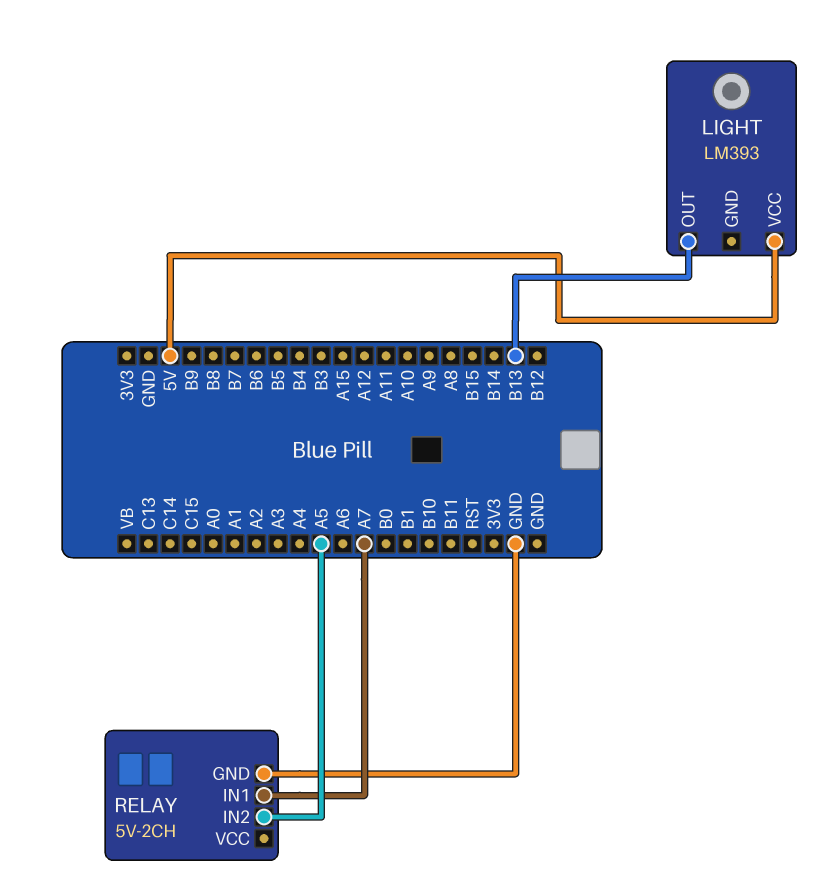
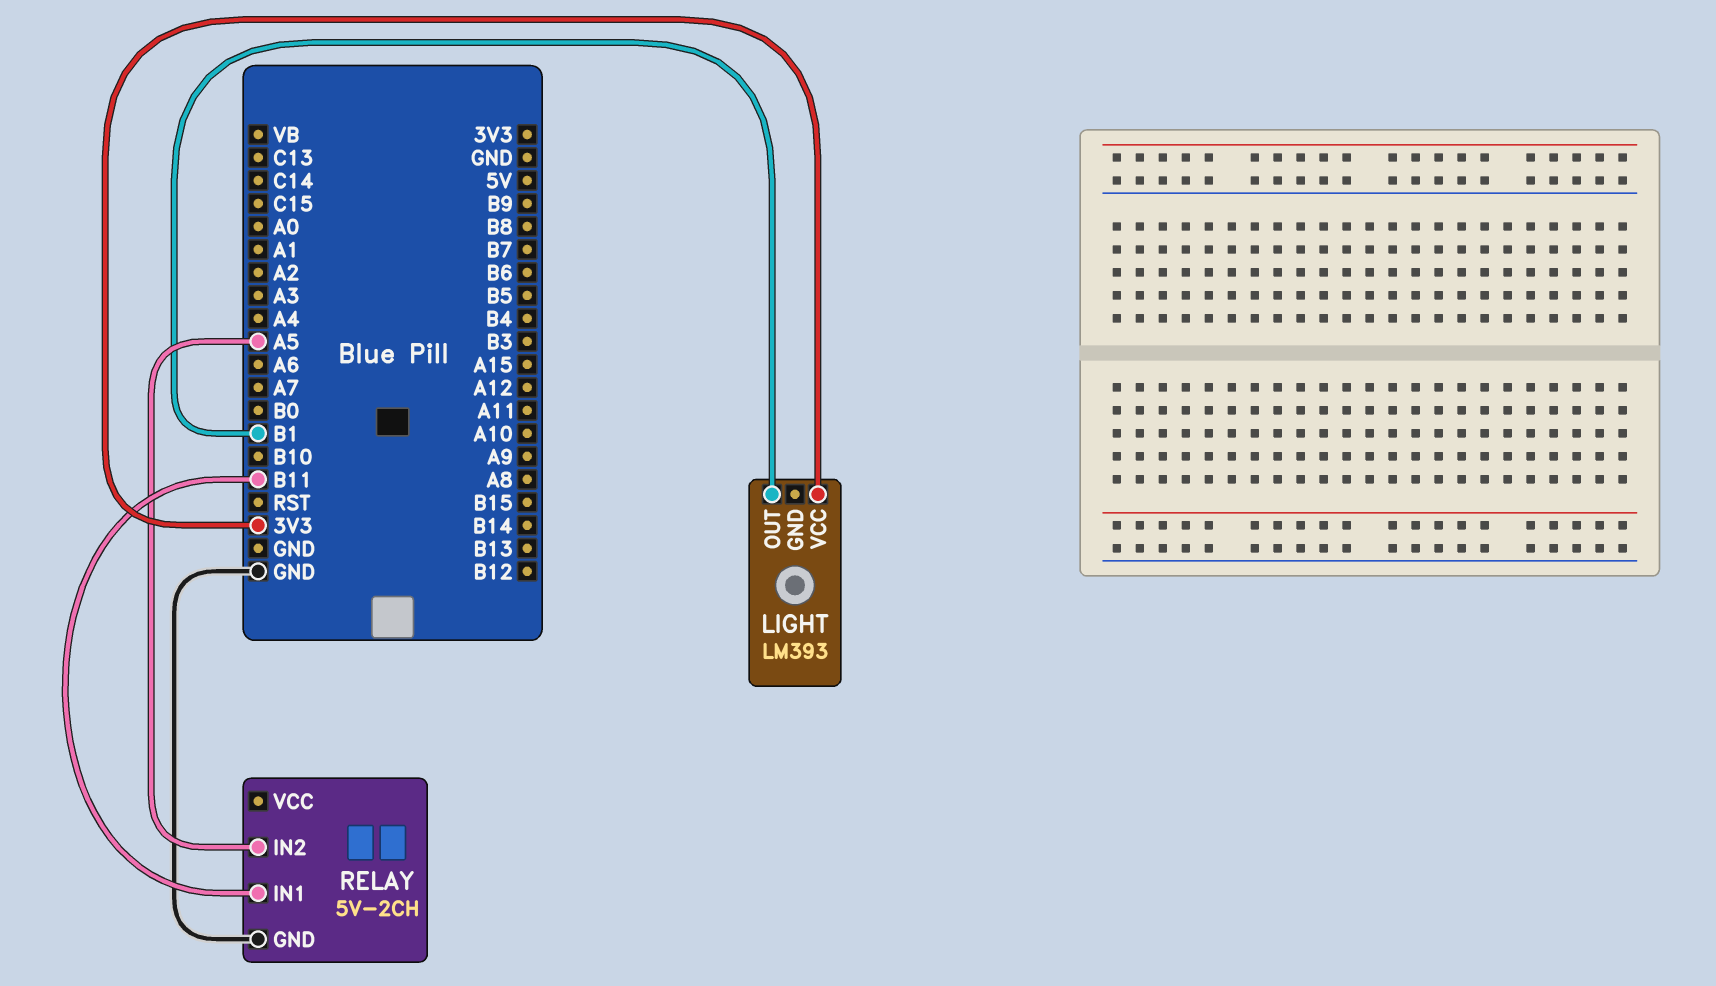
LIGHT pin OUT: B13 -> B1
LIGHT pin VCC: 5V -> 3V3
RELAY pin IN1: A7 -> B11

